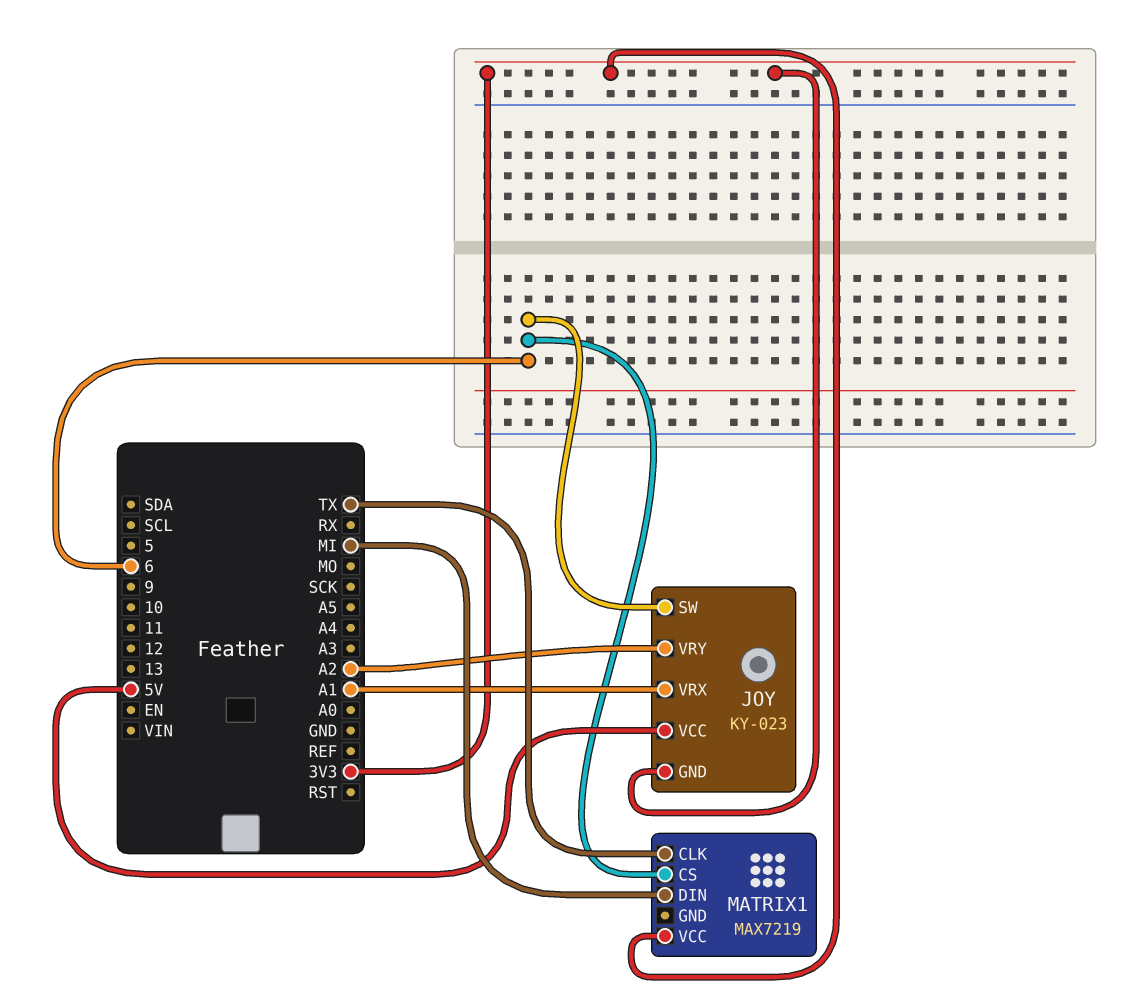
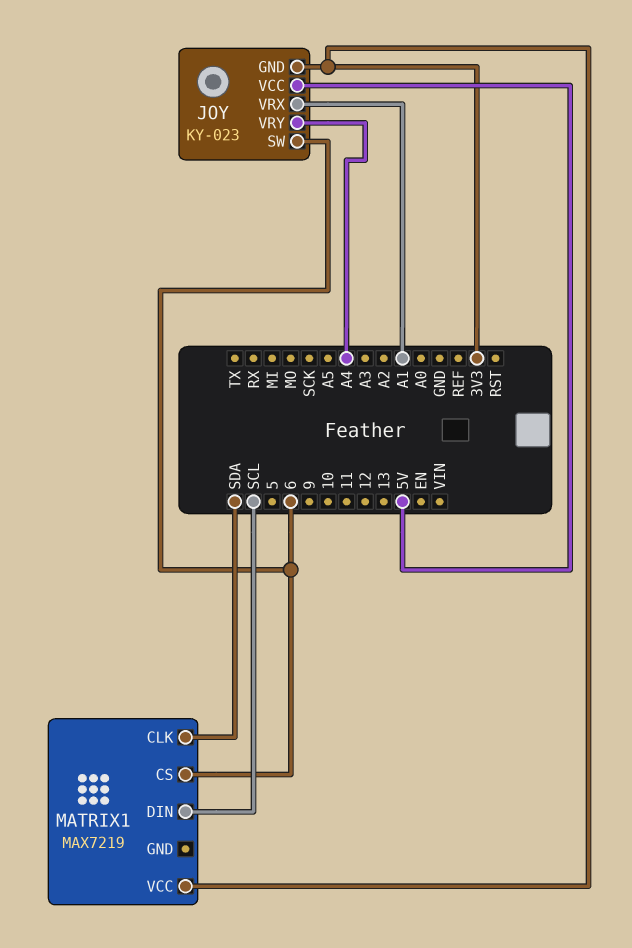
JOY pin VRY: A2 -> A4
MATRIX1 pin CLK: TX -> SDA
MATRIX1 pin DIN: MI -> SCL

